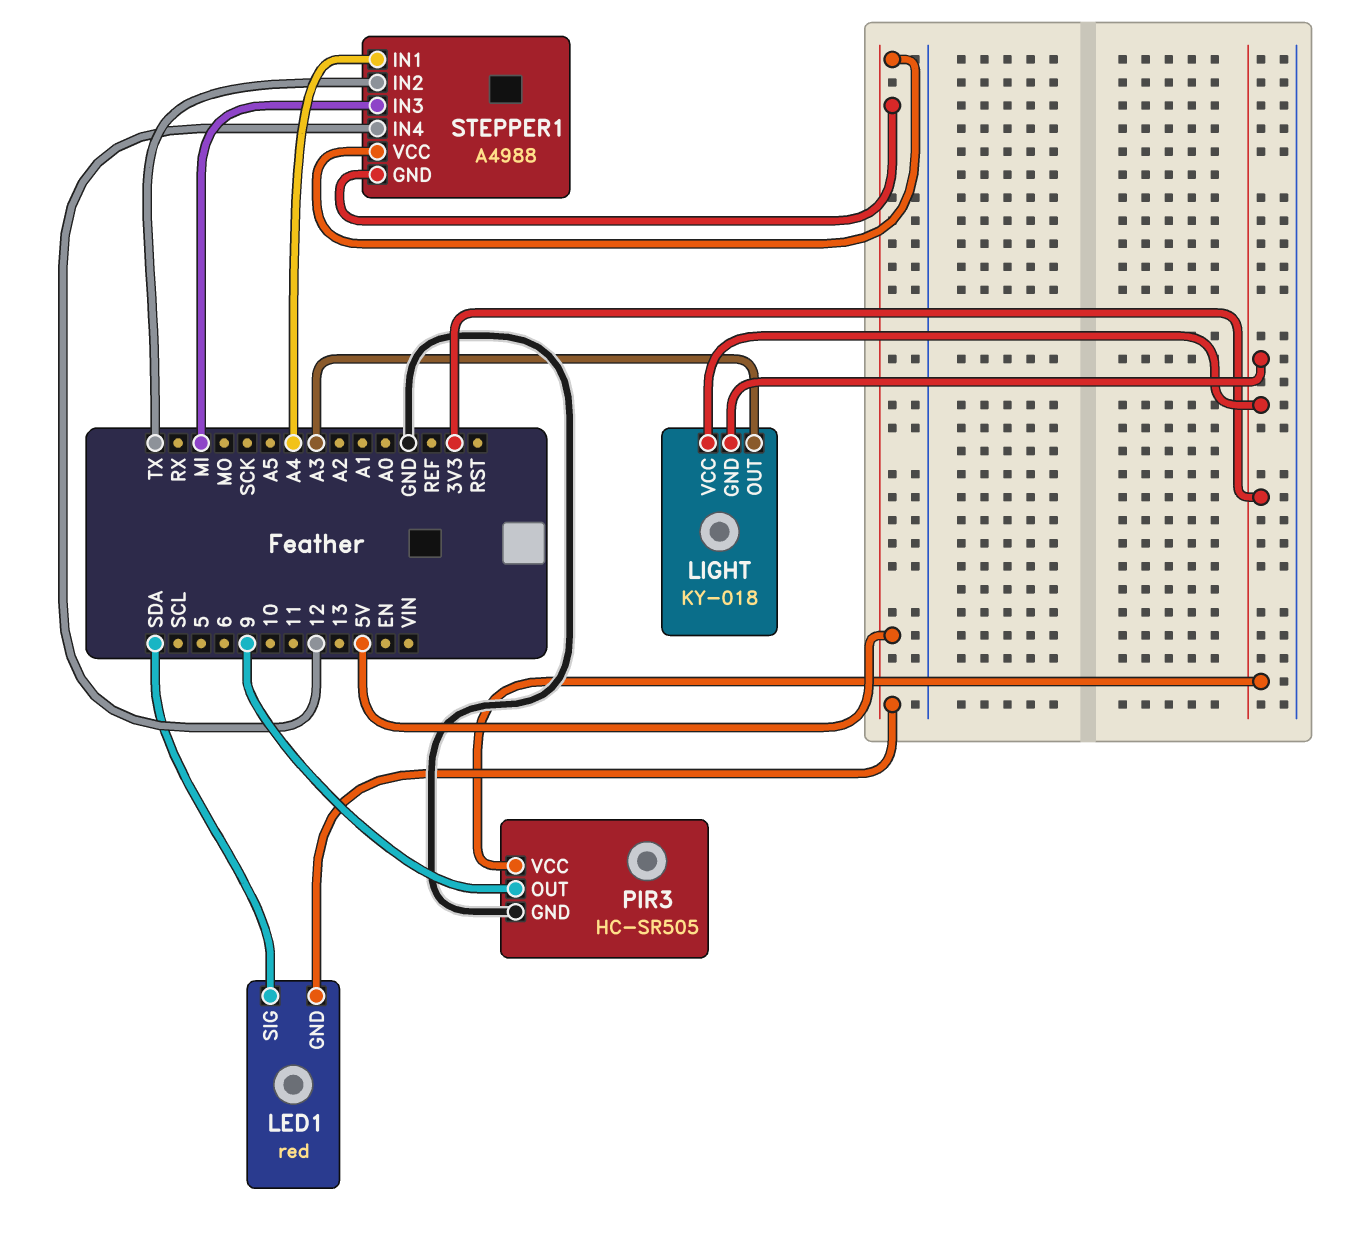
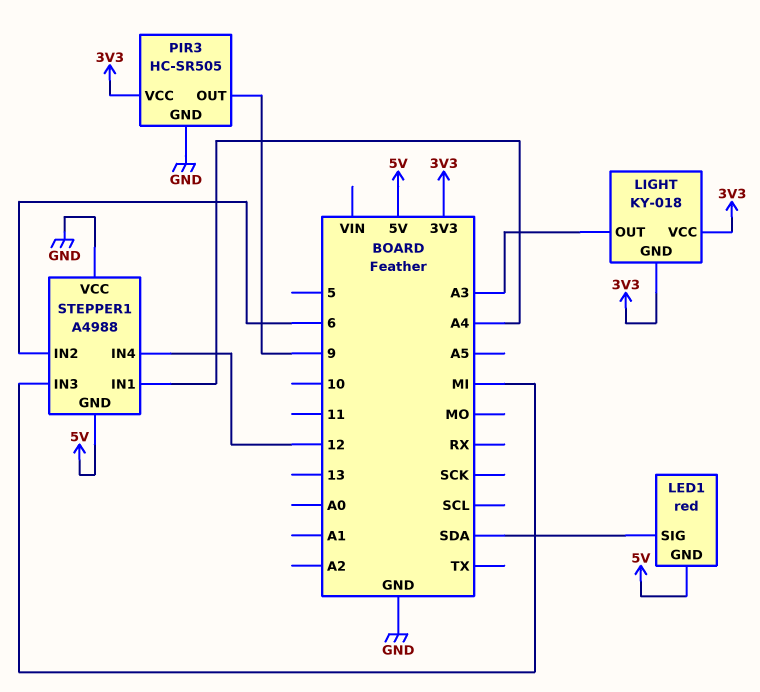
STEPPER1 pin IN2: TX -> 6
STEPPER1 pin VCC: 5V -> GND

